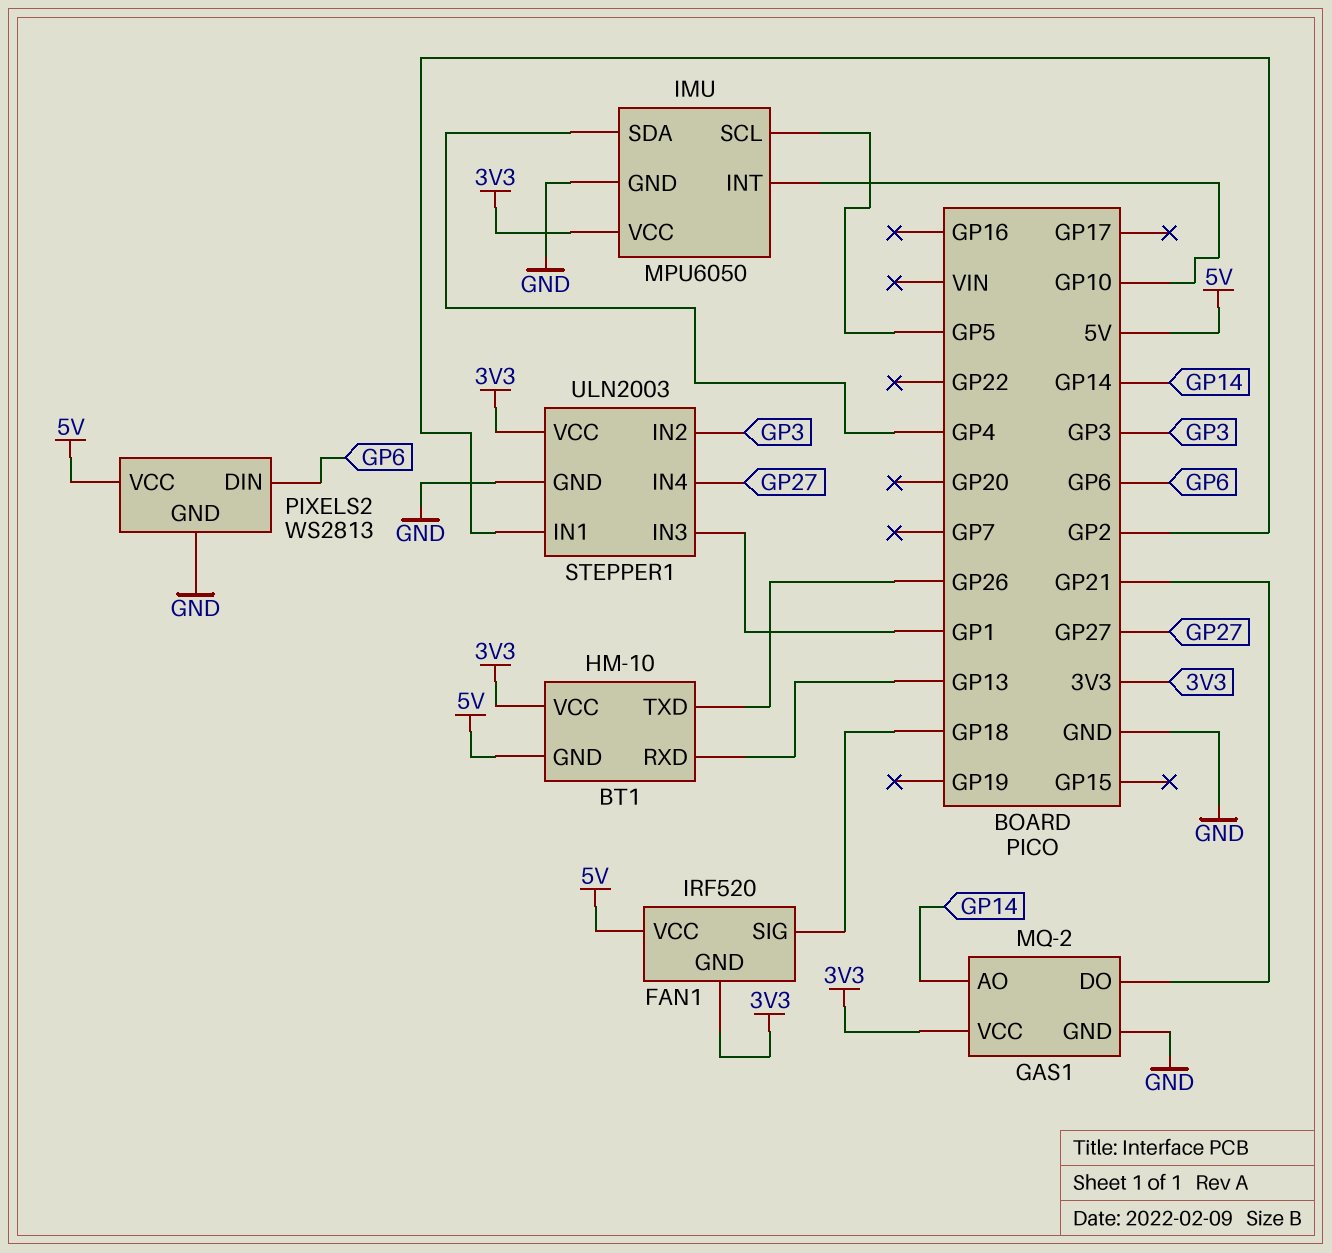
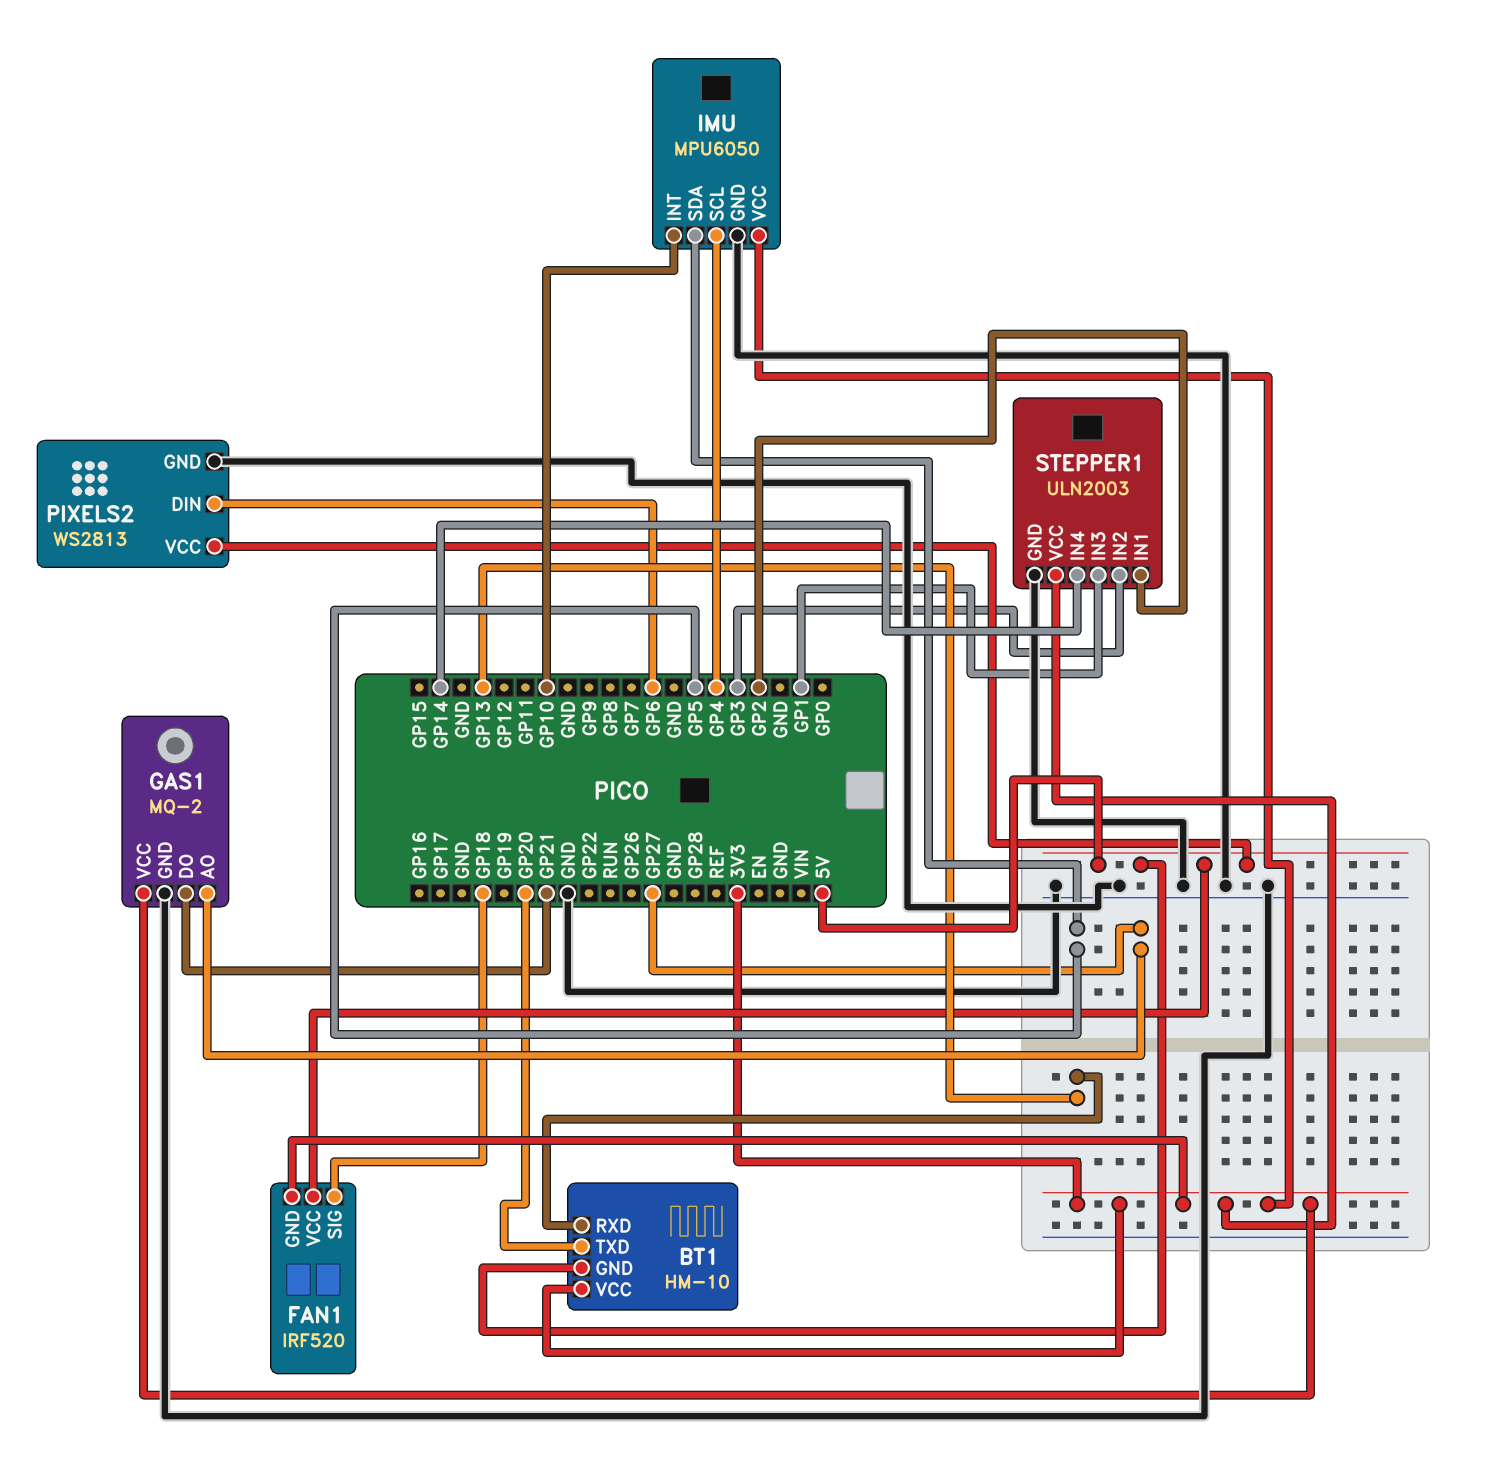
BT1 pin TXD: GP26 -> GP20
GAS1 pin AO: GP14 -> GP27
IMU pin SCL: GP5 -> GP4
IMU pin SDA: GP4 -> GP5
STEPPER1 pin IN4: GP27 -> GP14

